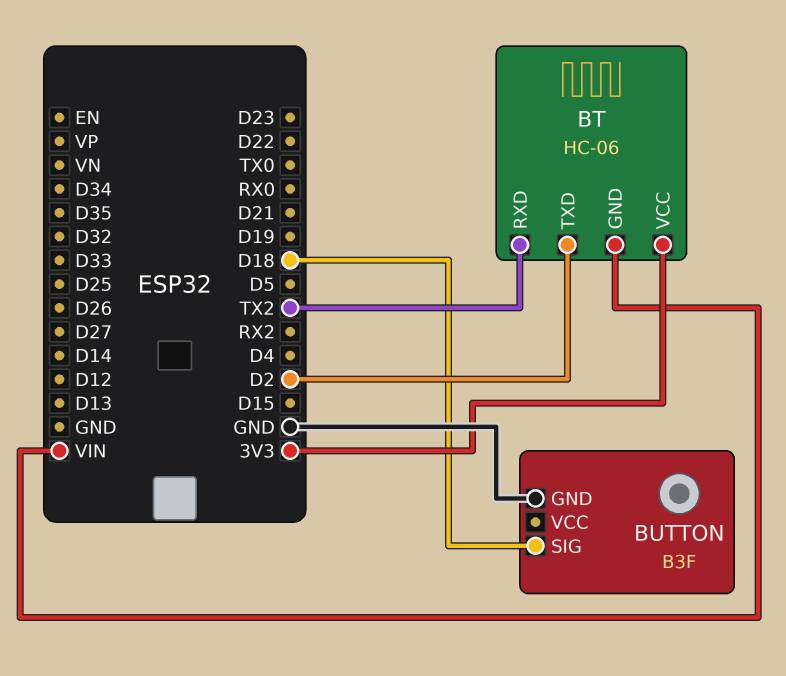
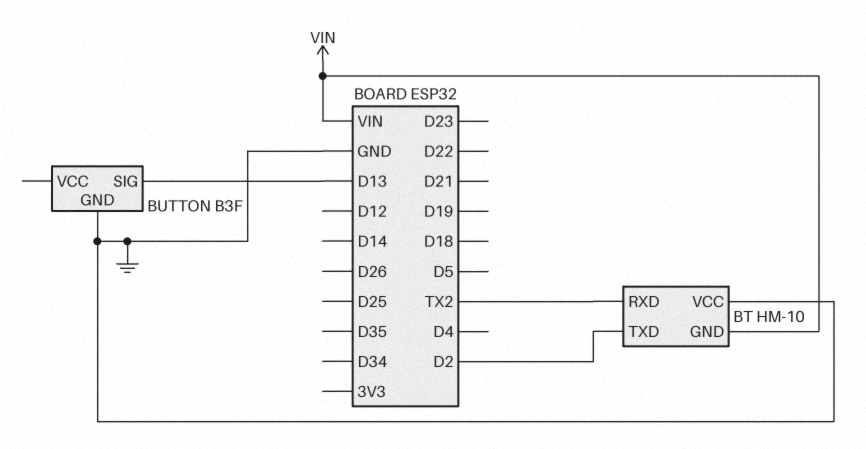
BT: HC-06 -> HM-10
BT pin VCC: 3V3 -> GND
BUTTON pin SIG: D18 -> D13

